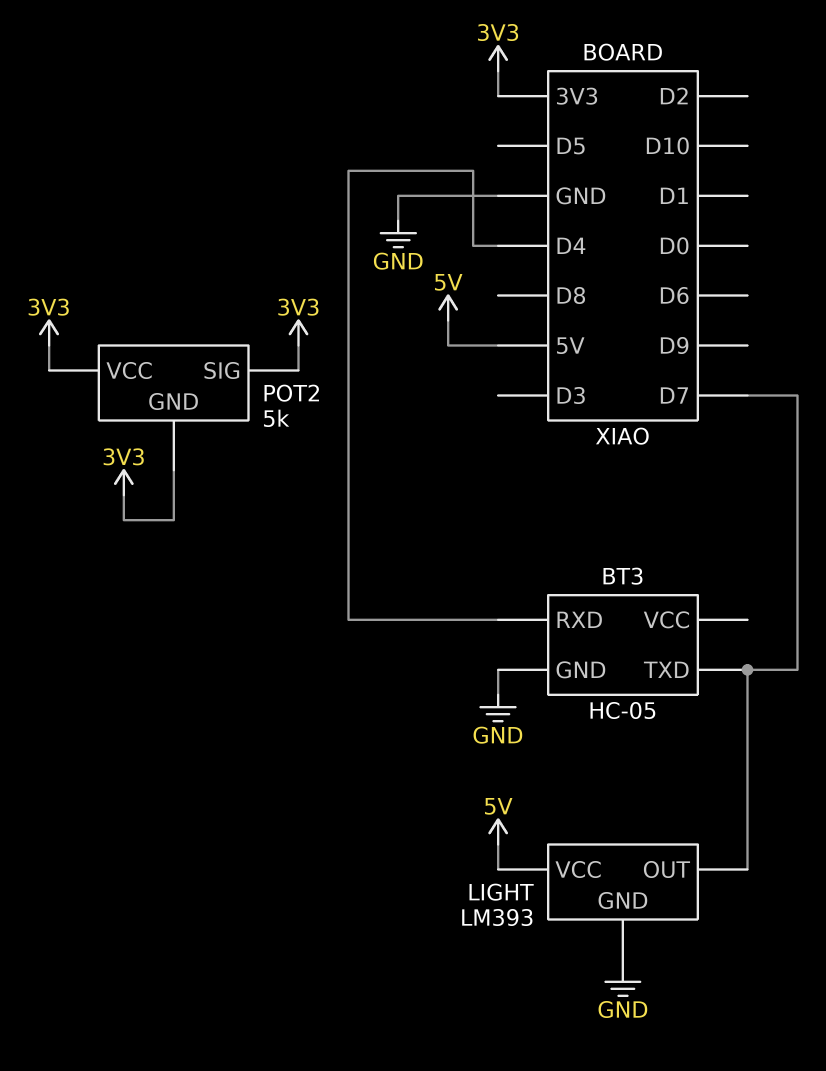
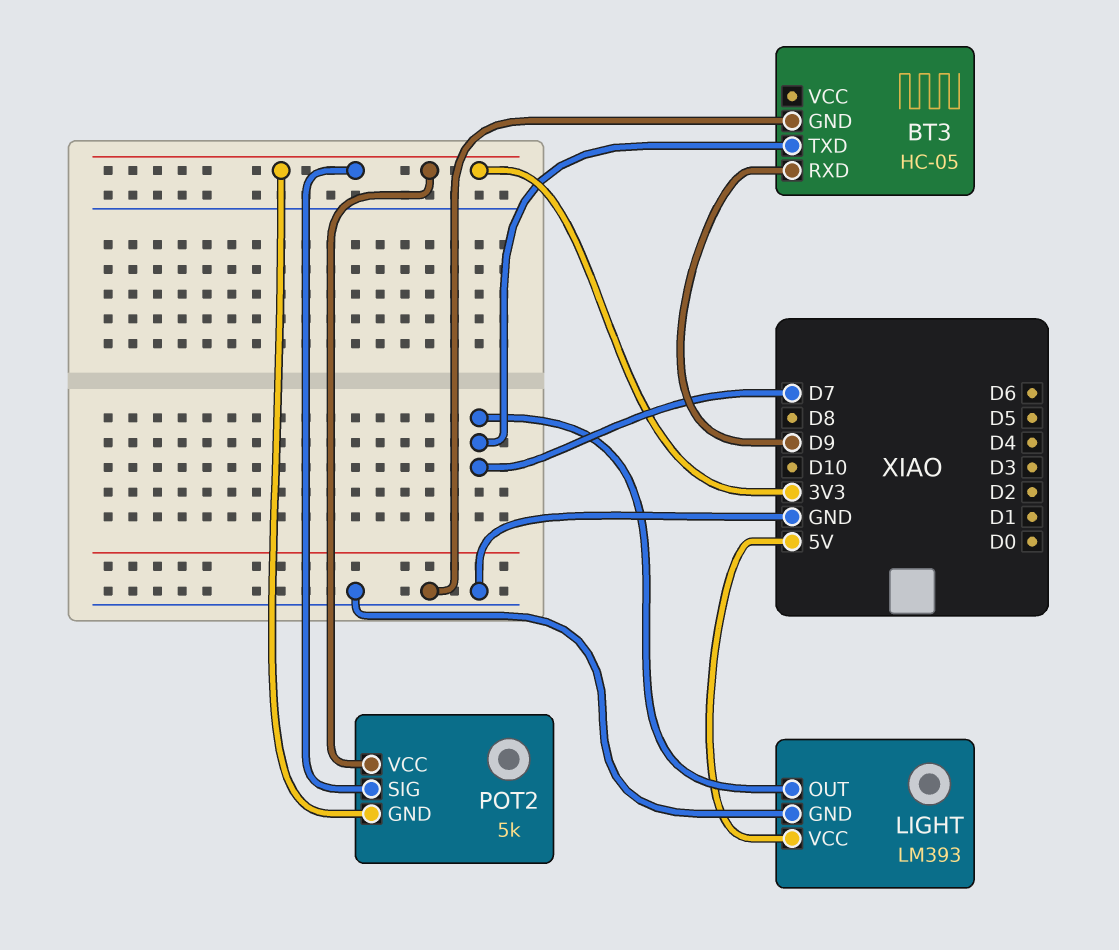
BT3 pin RXD: D4 -> D9

